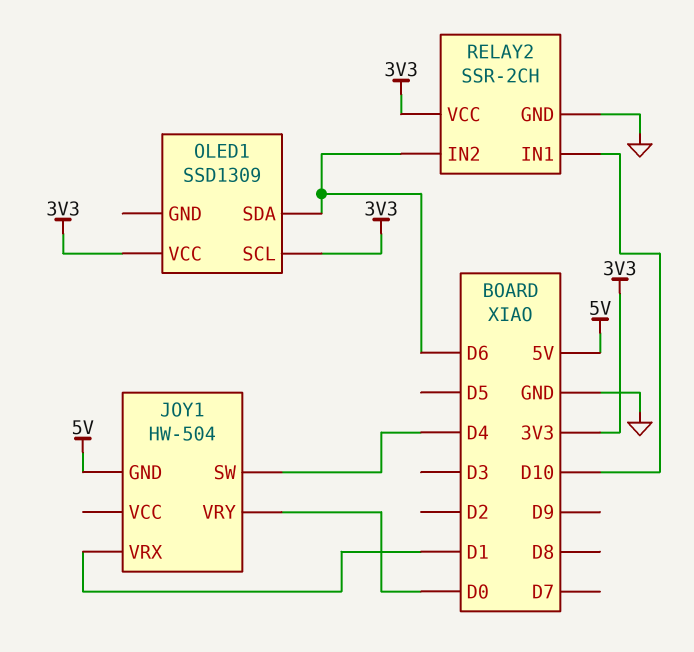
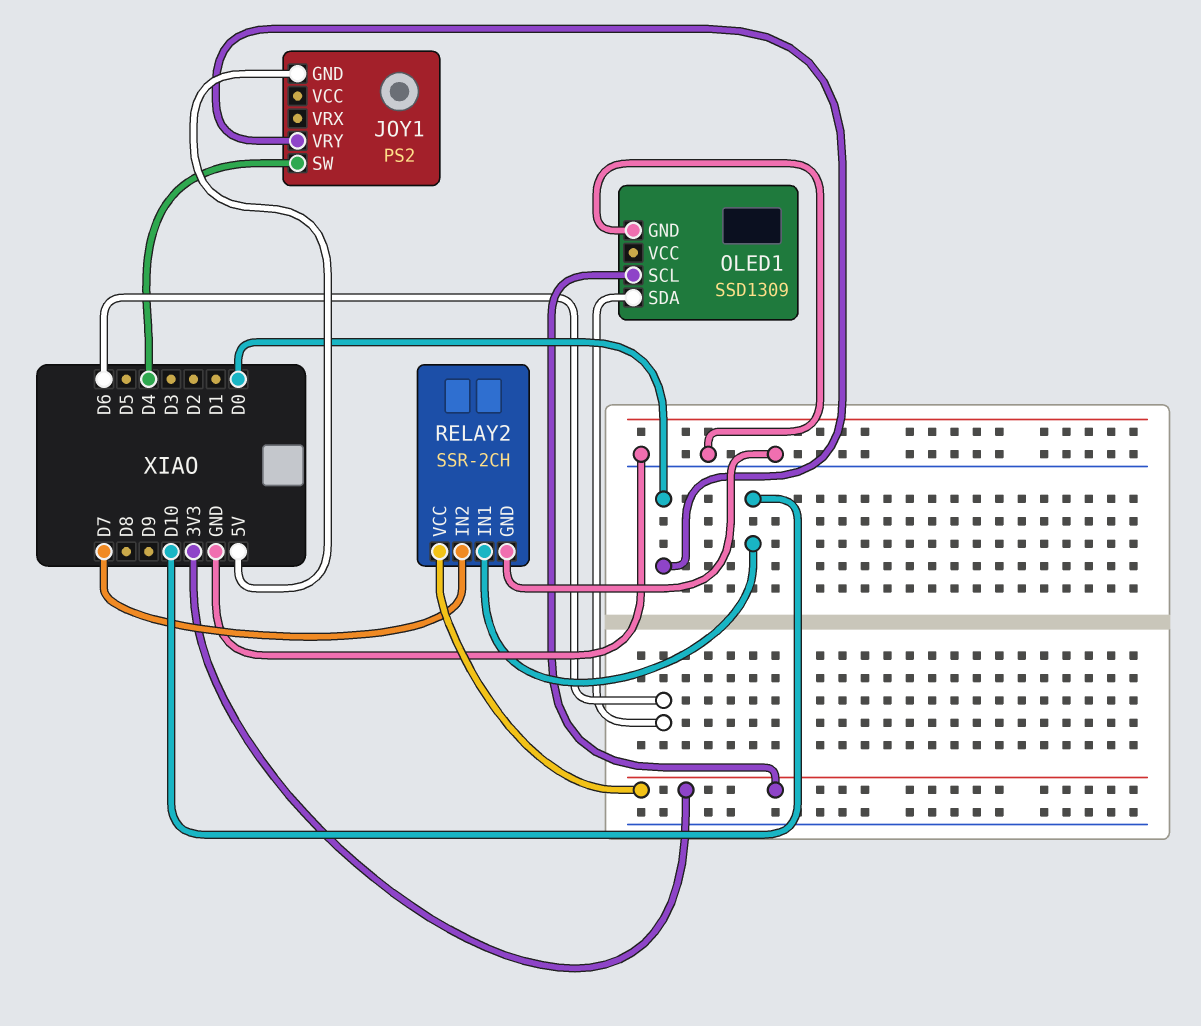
JOY1: HW-504 -> PS2
JOY1 pin VRX: D1 -> none
OLED1 pin GND: none -> GND
OLED1 pin VCC: 3V3 -> none
RELAY2 pin IN2: D6 -> D7

